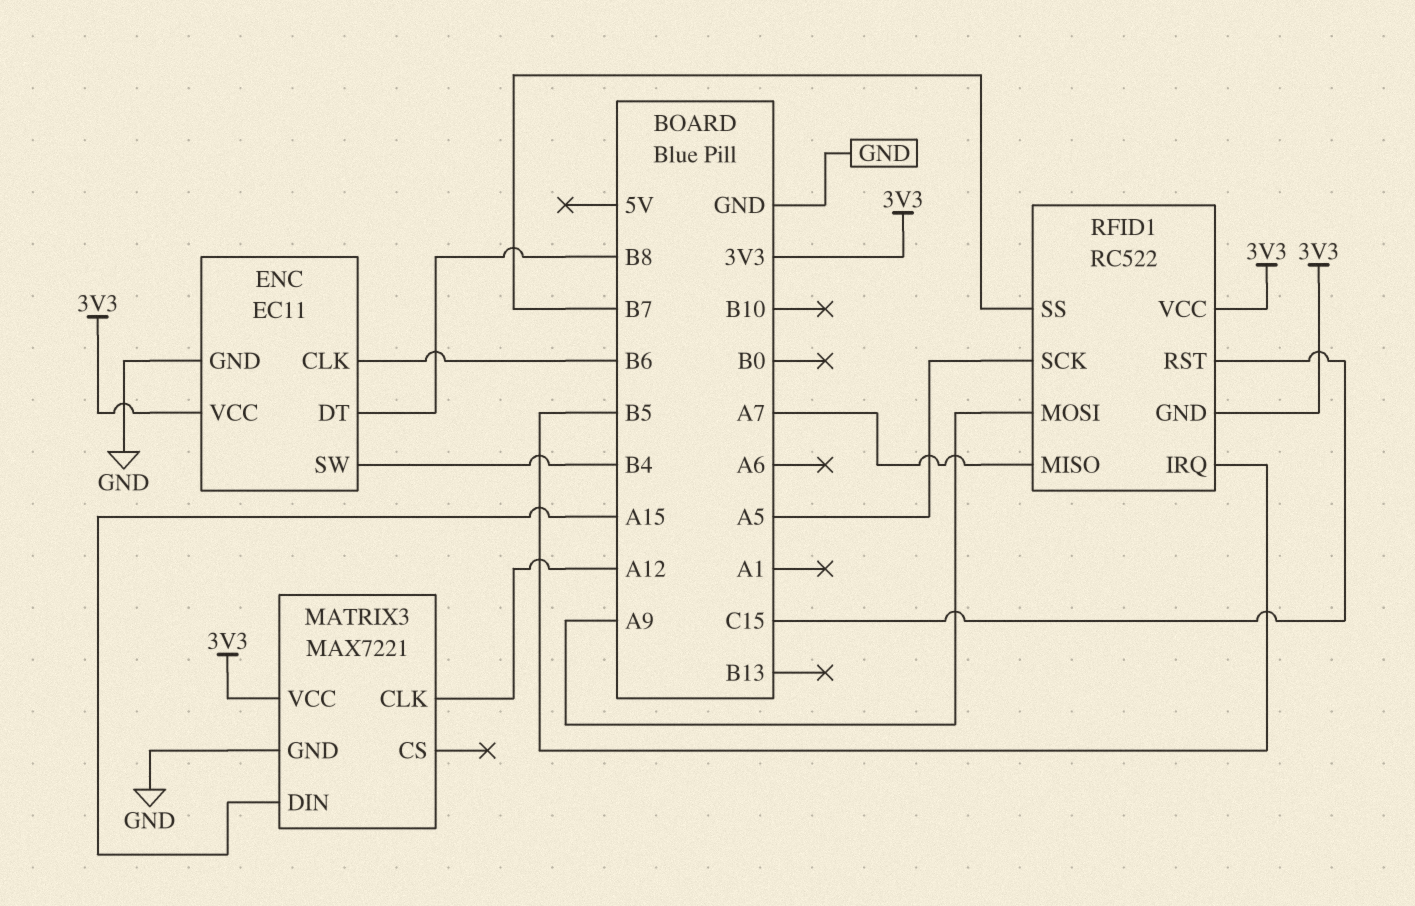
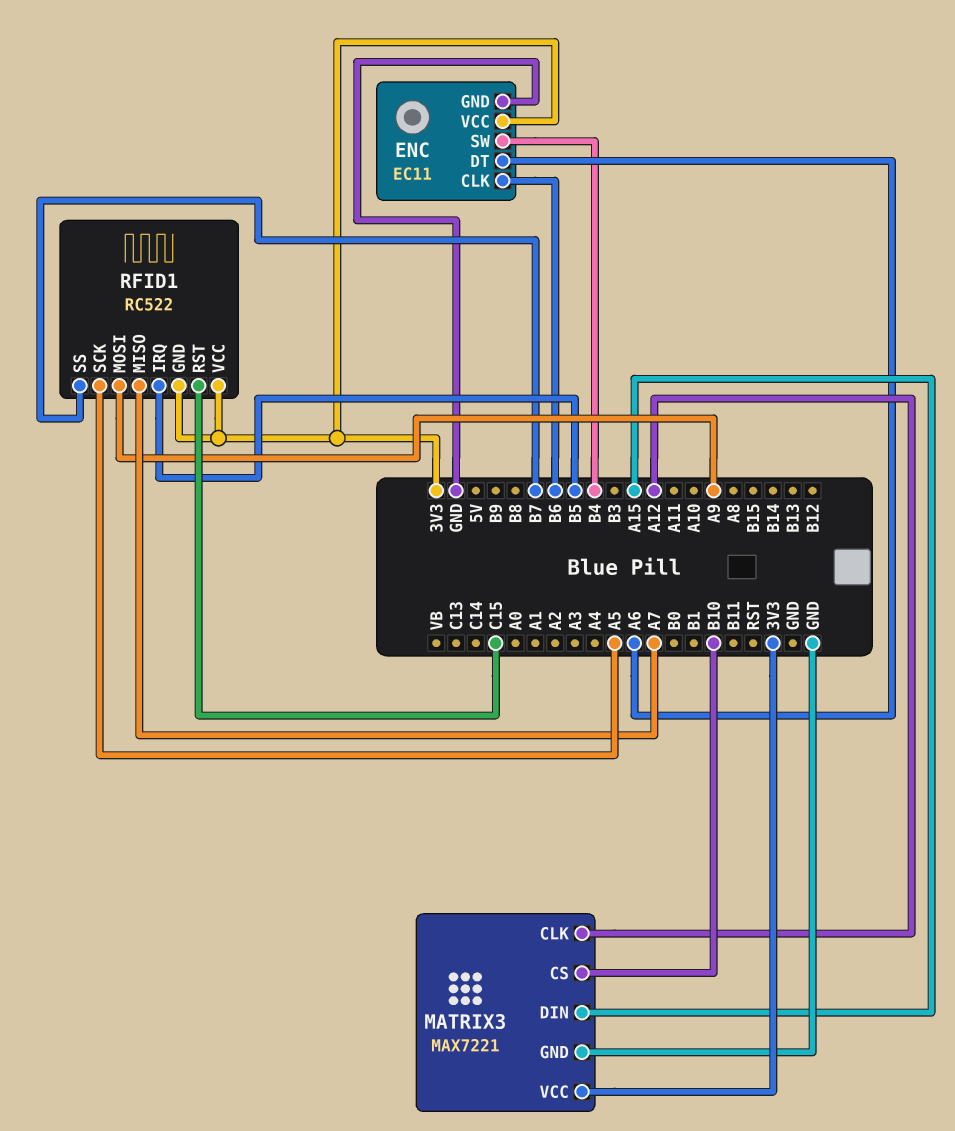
ENC pin DT: B8 -> A6
MATRIX3 pin CS: none -> B10

